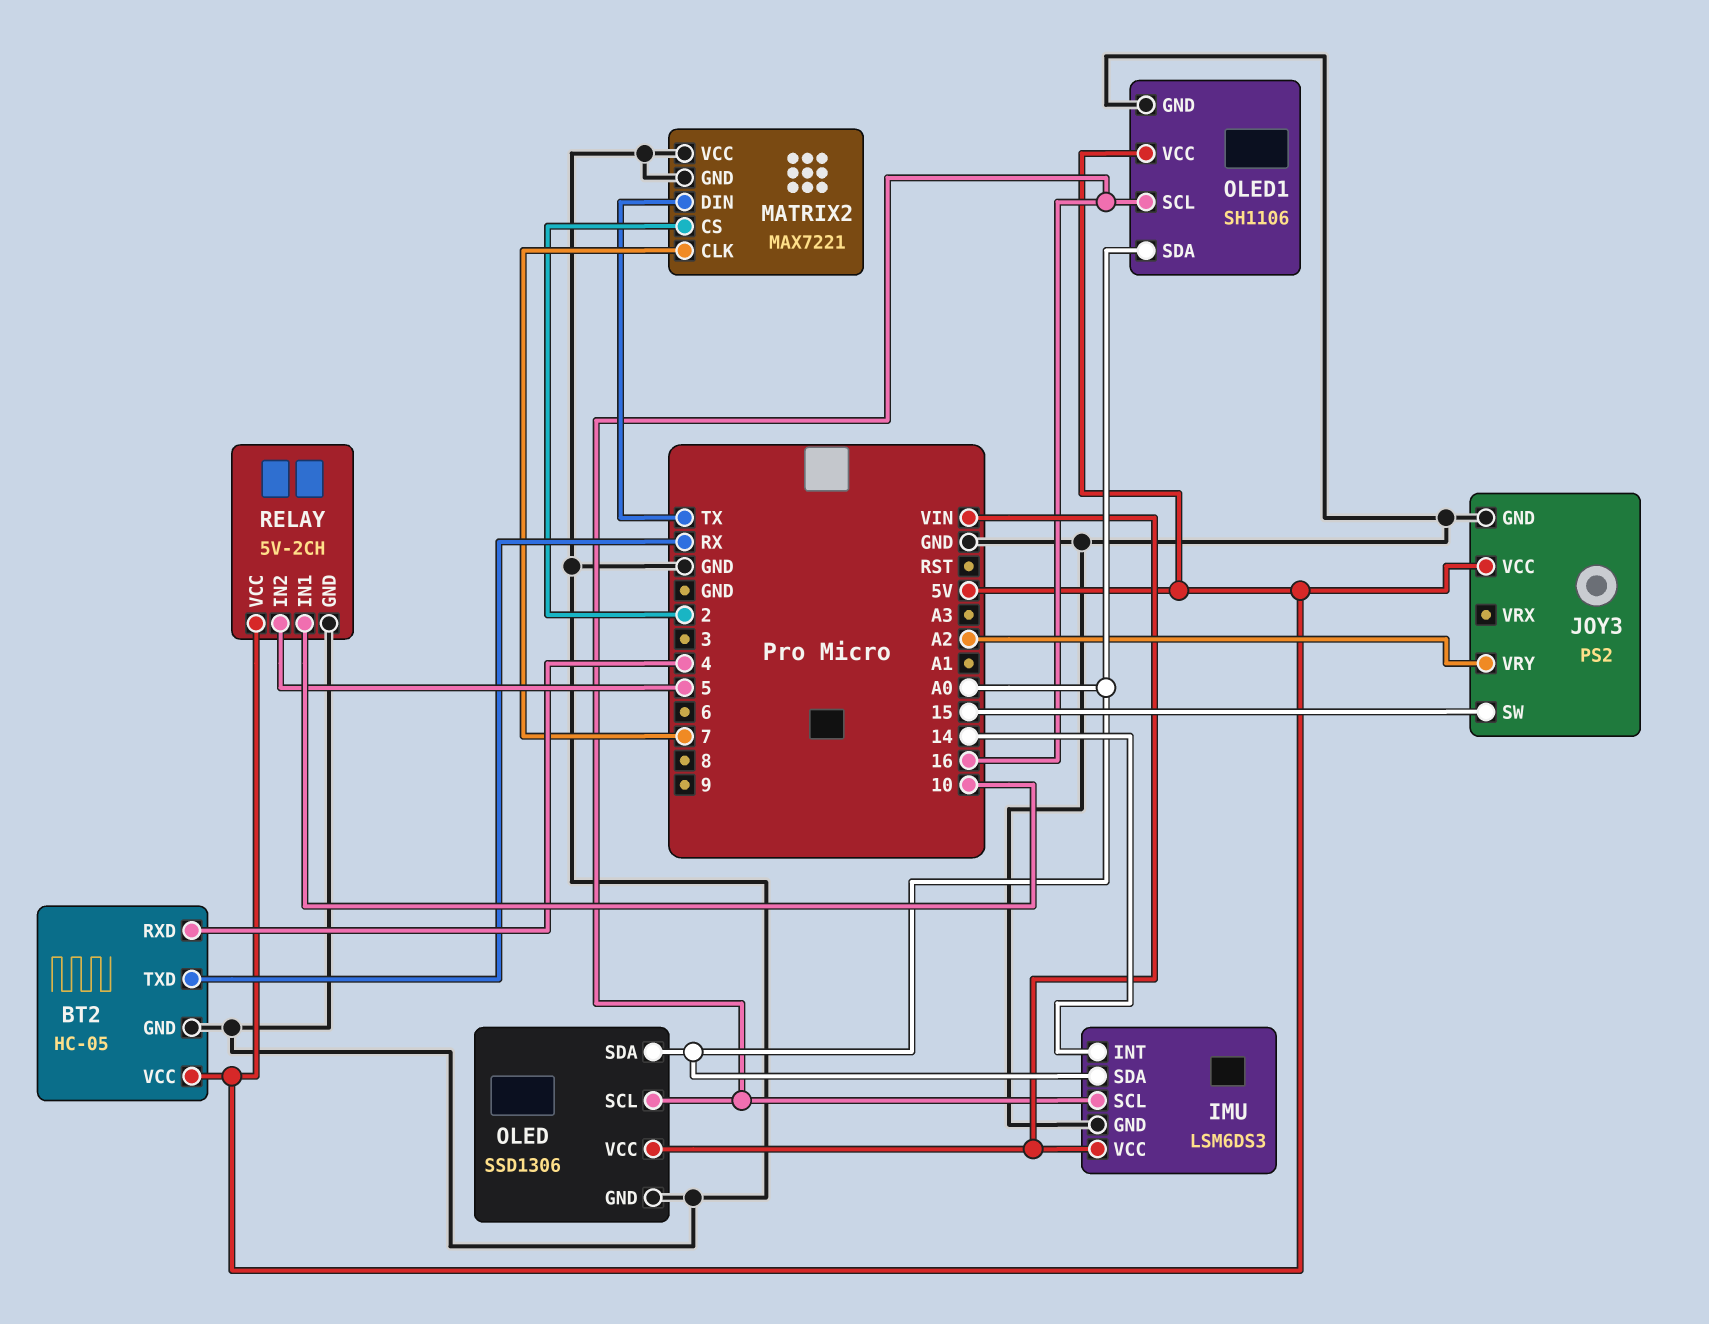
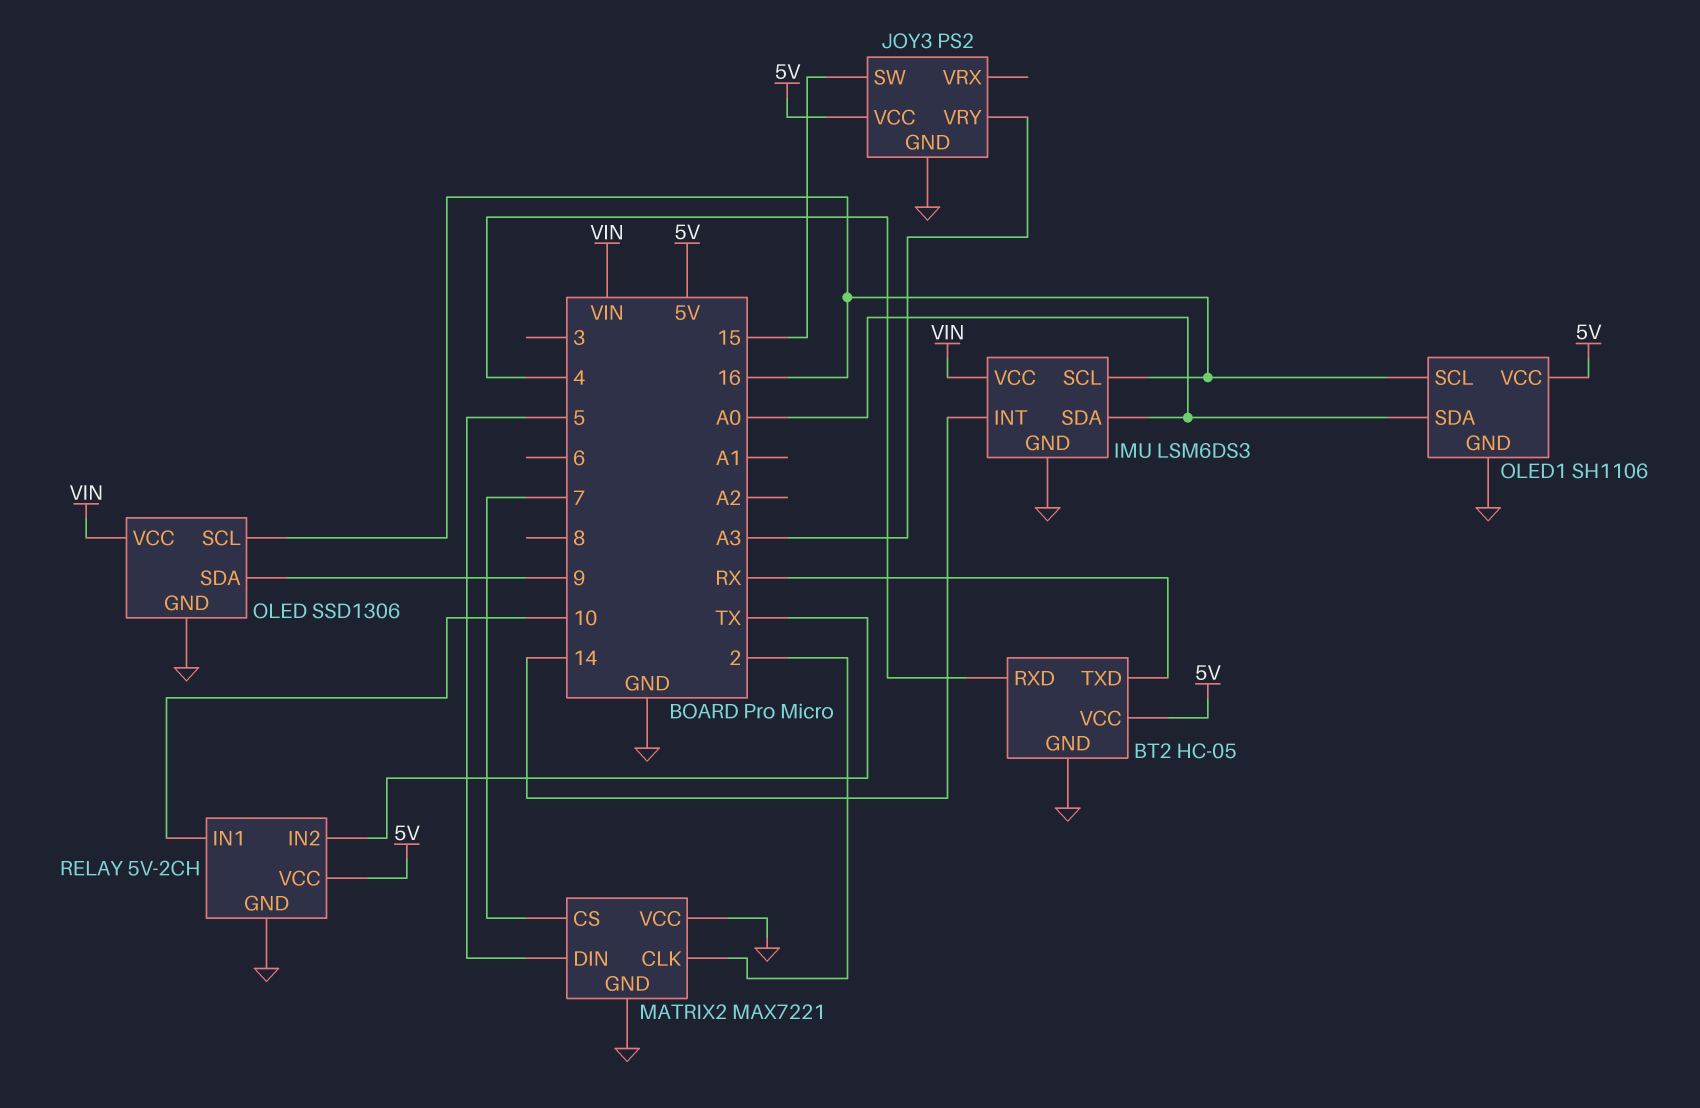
JOY3 pin VRY: A2 -> A3
MATRIX2 pin CLK: 7 -> 2
MATRIX2 pin CS: 2 -> 7
MATRIX2 pin DIN: TX -> 5
OLED pin SDA: A0 -> 9
RELAY pin IN2: 5 -> TX

